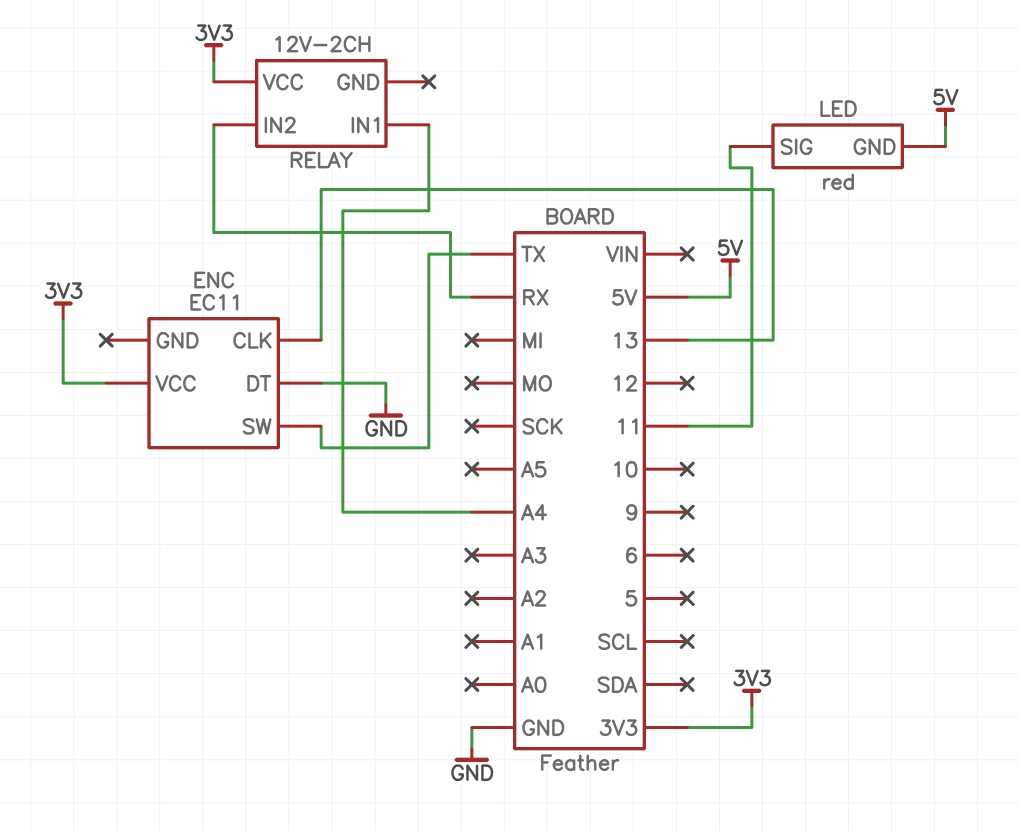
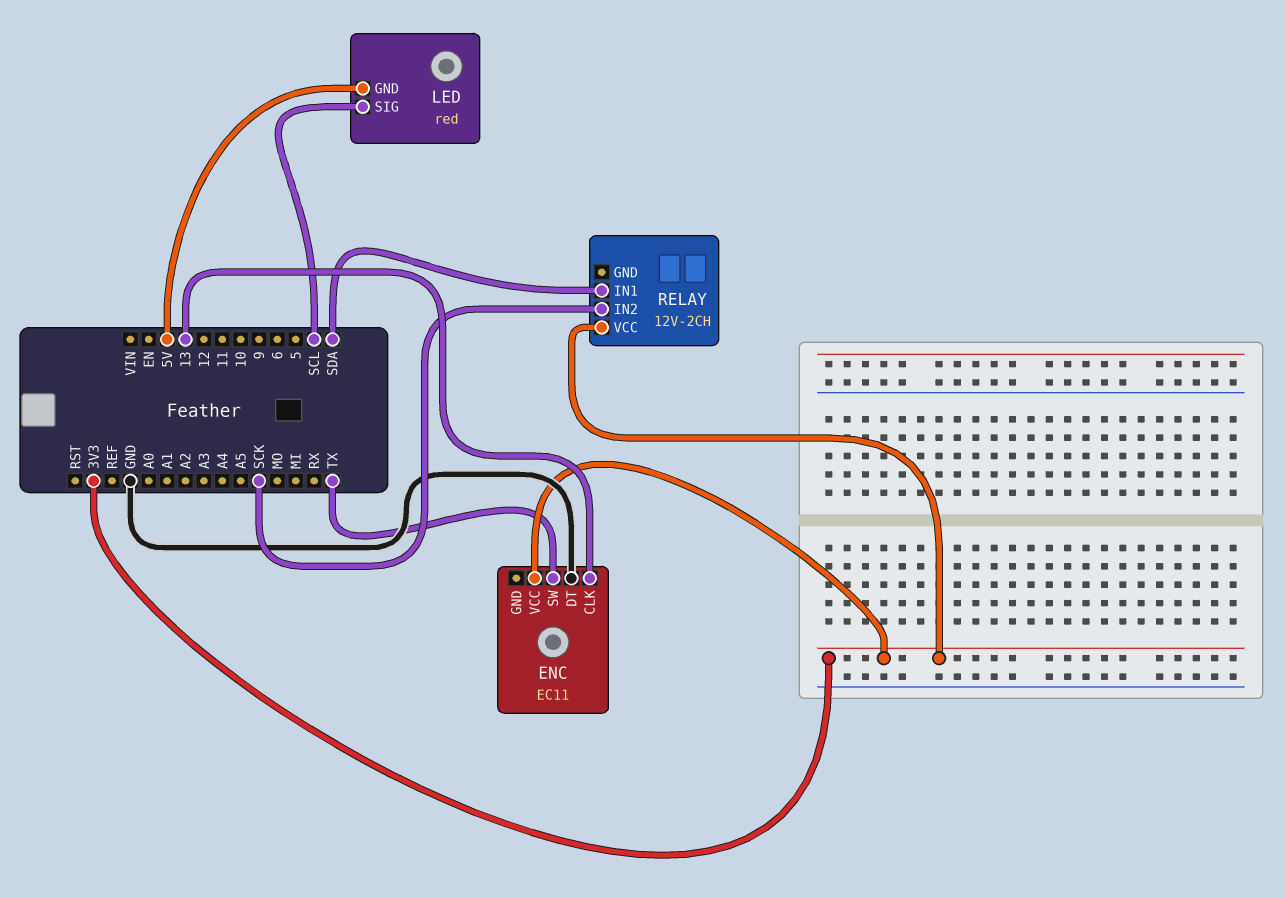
LED pin SIG: 11 -> SCL
RELAY pin IN1: A4 -> SDA
RELAY pin IN2: RX -> SCK

